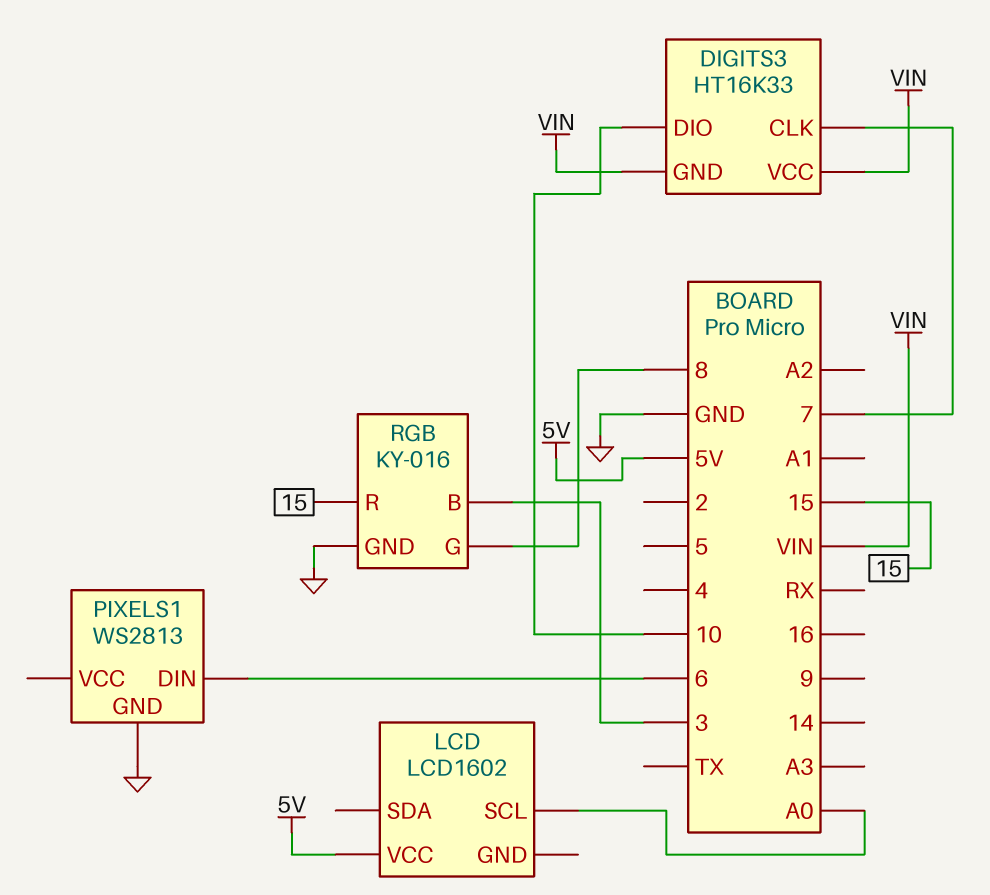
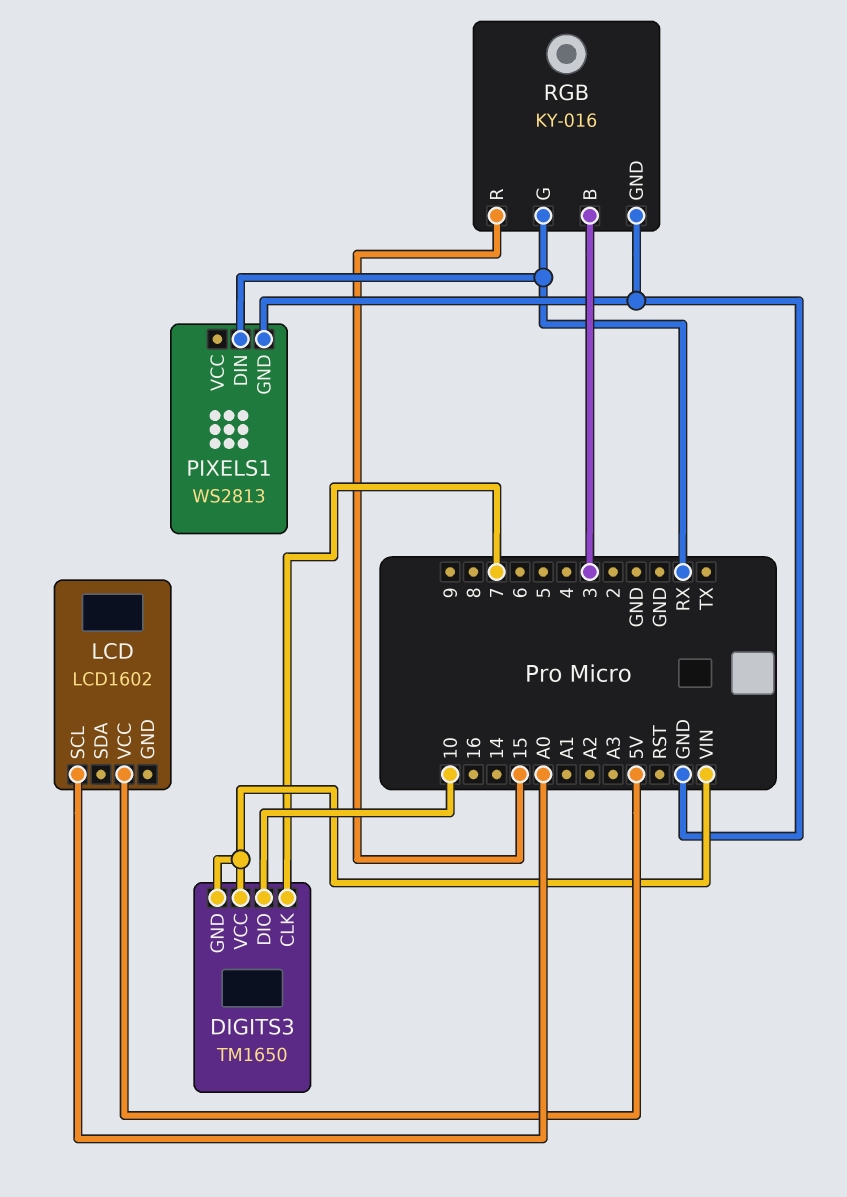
DIGITS3: HT16K33 -> TM1650
PIXELS1 pin DIN: 6 -> RX
RGB pin G: 8 -> RX

